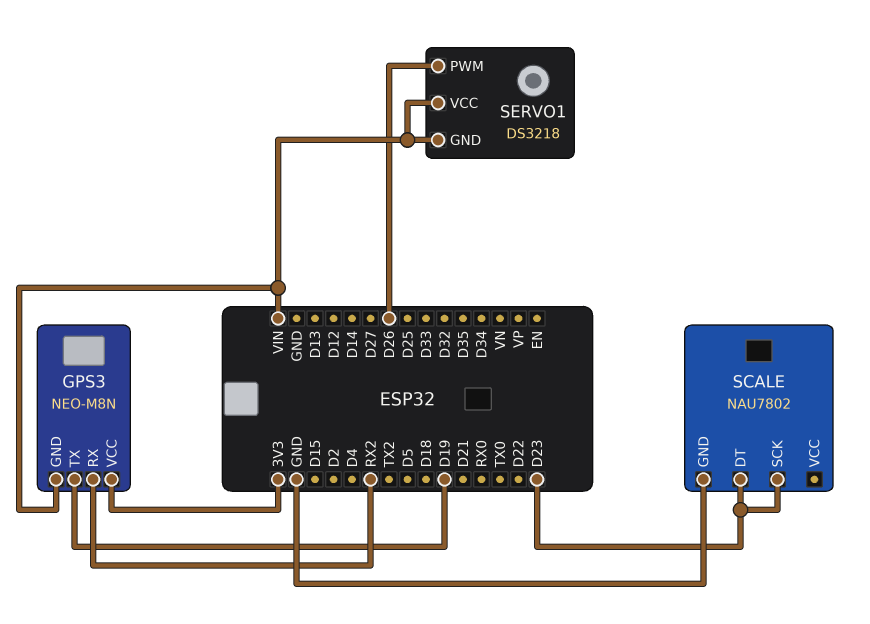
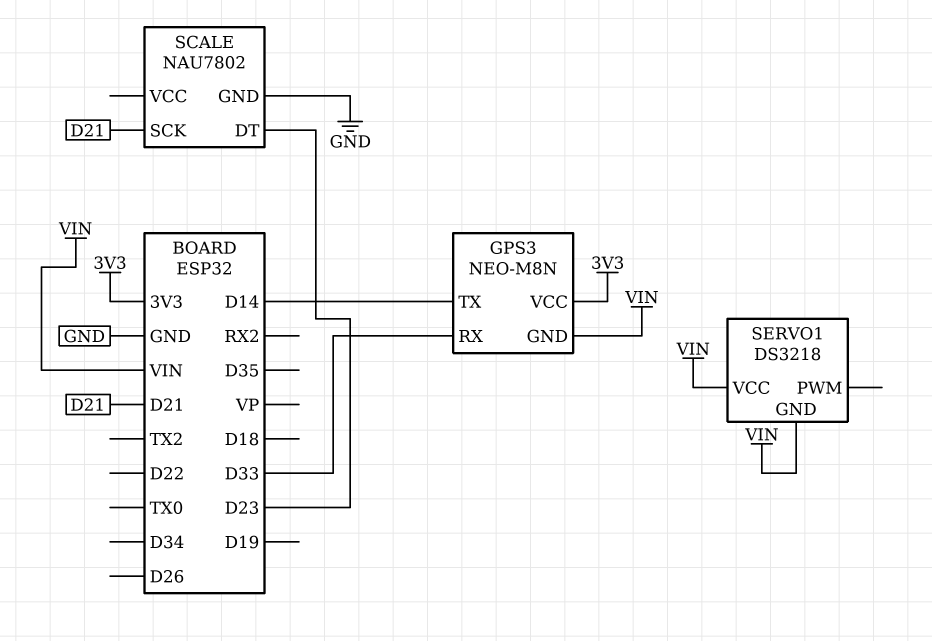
GPS3 pin RX: RX2 -> D33
GPS3 pin TX: D19 -> D14
SCALE pin SCK: D23 -> D21
SERVO1 pin PWM: D26 -> none

